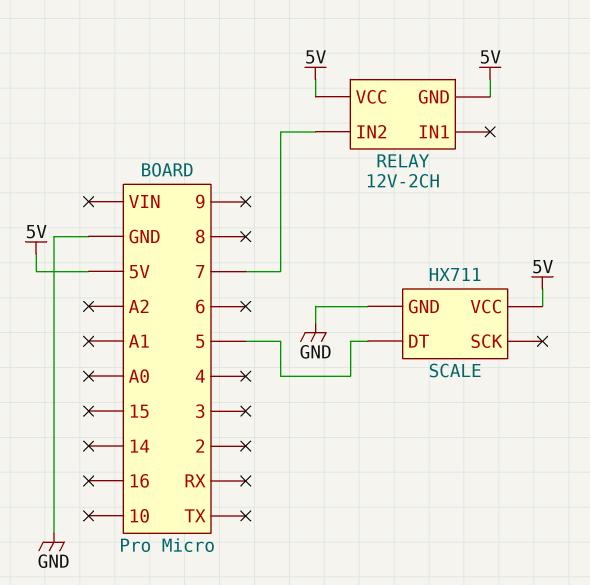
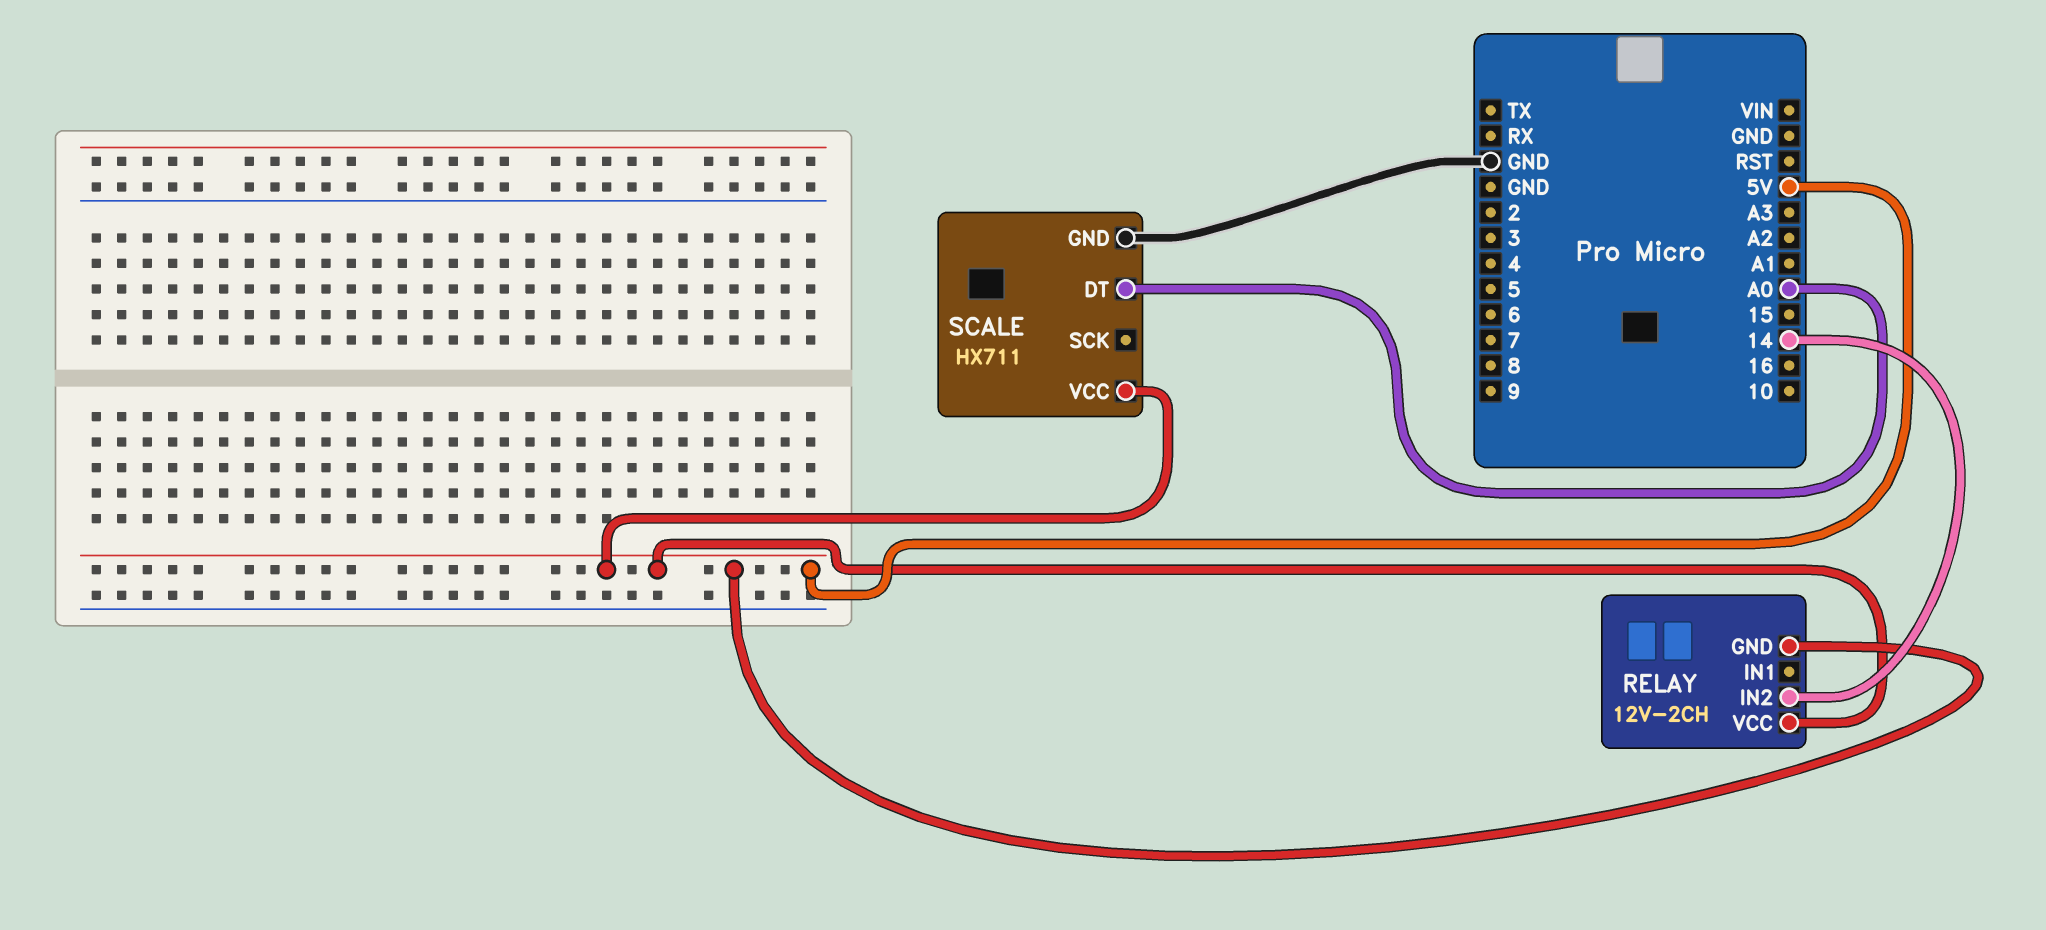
RELAY pin IN2: 7 -> 14
SCALE pin DT: 5 -> A0

